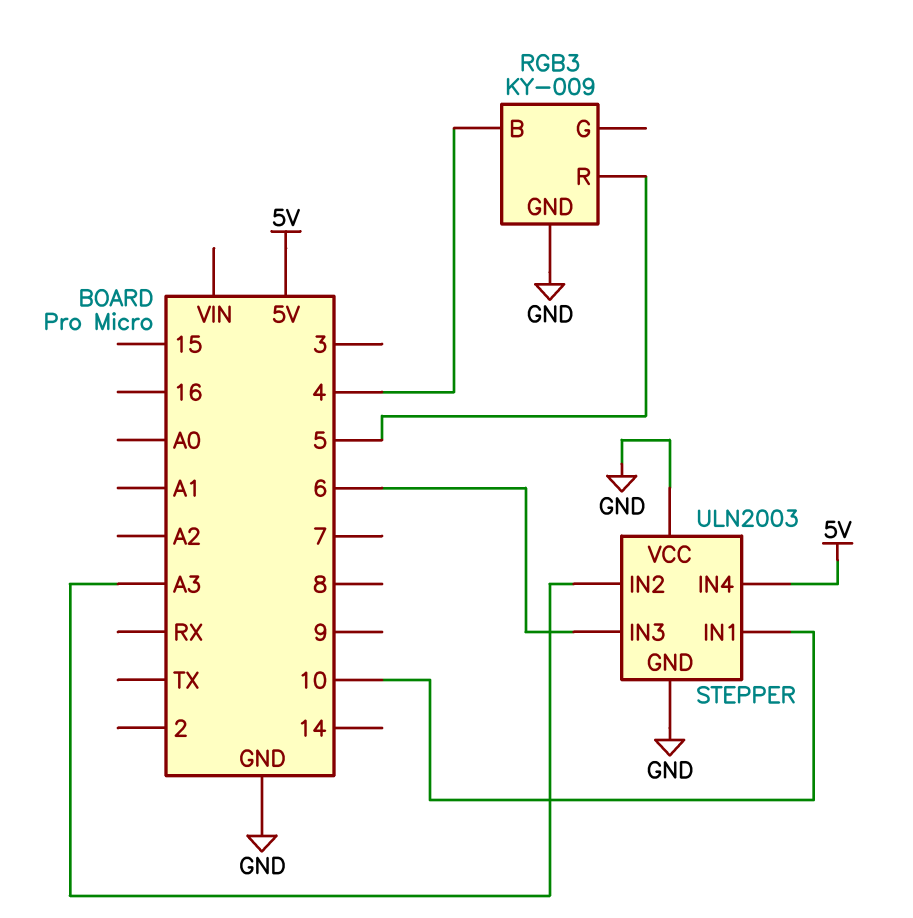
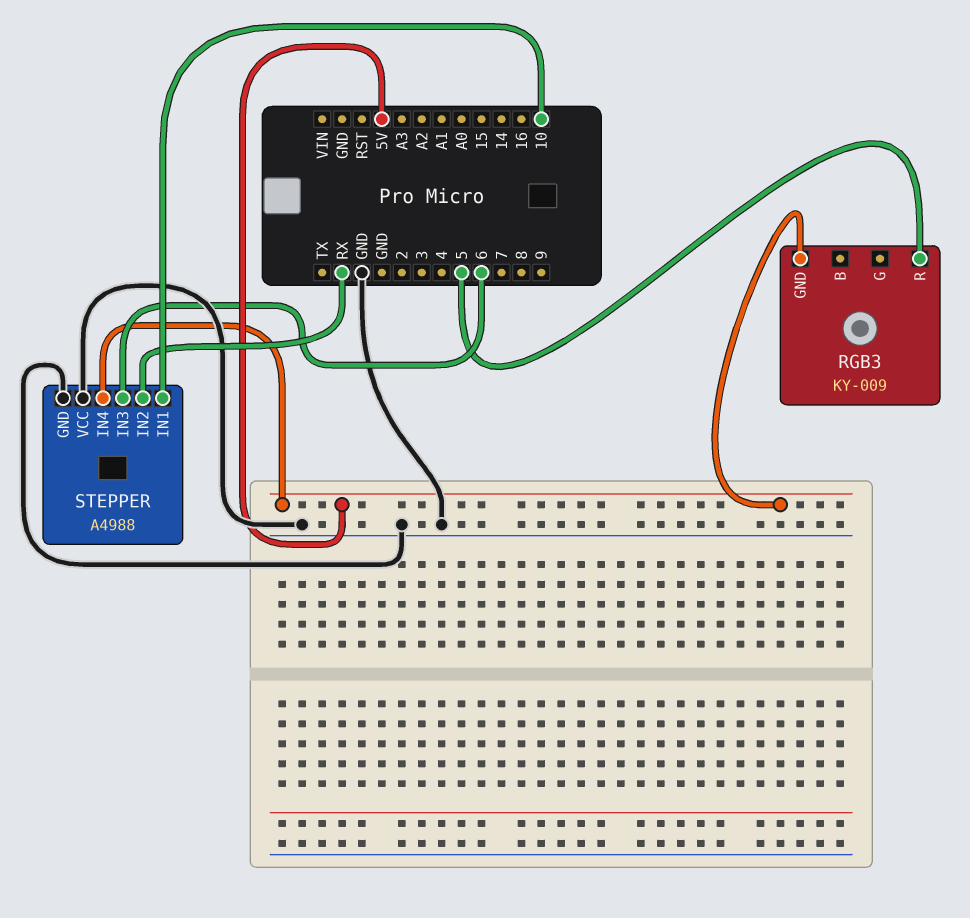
RGB3 pin B: 4 -> none
RGB3 pin GND: GND -> 5V
STEPPER: ULN2003 -> A4988
STEPPER pin IN2: A3 -> RX

